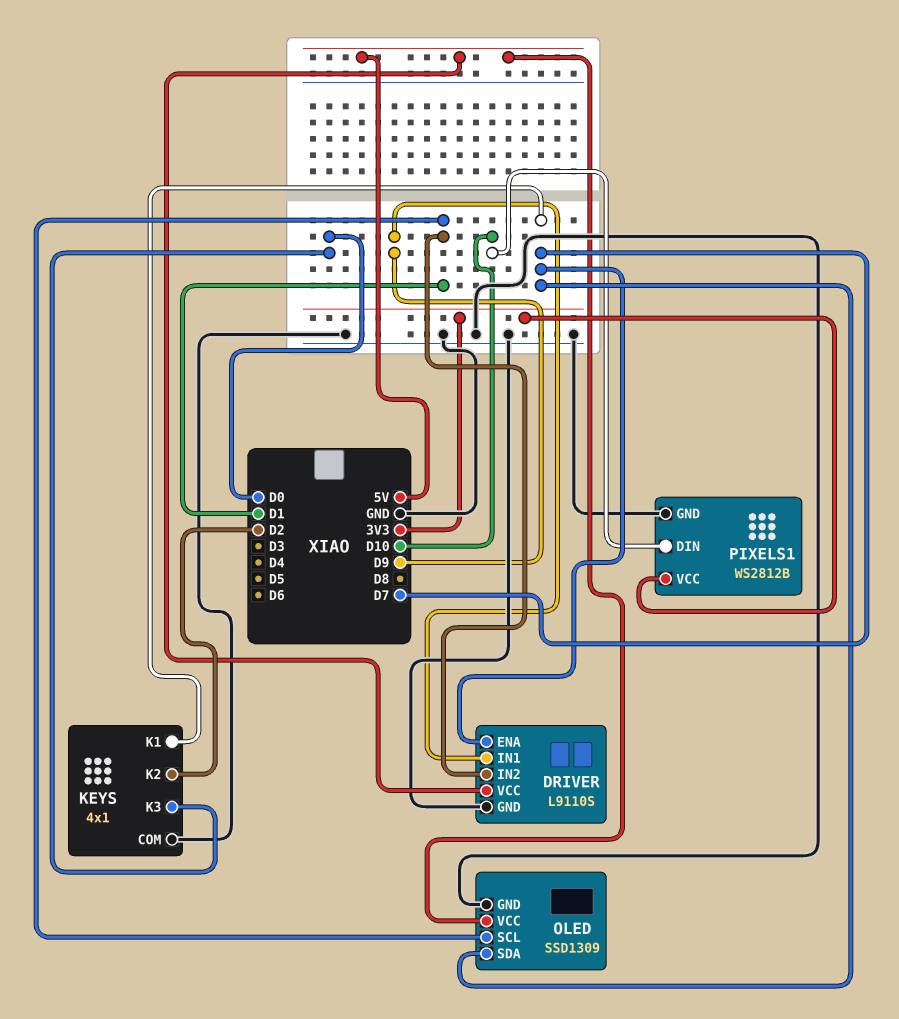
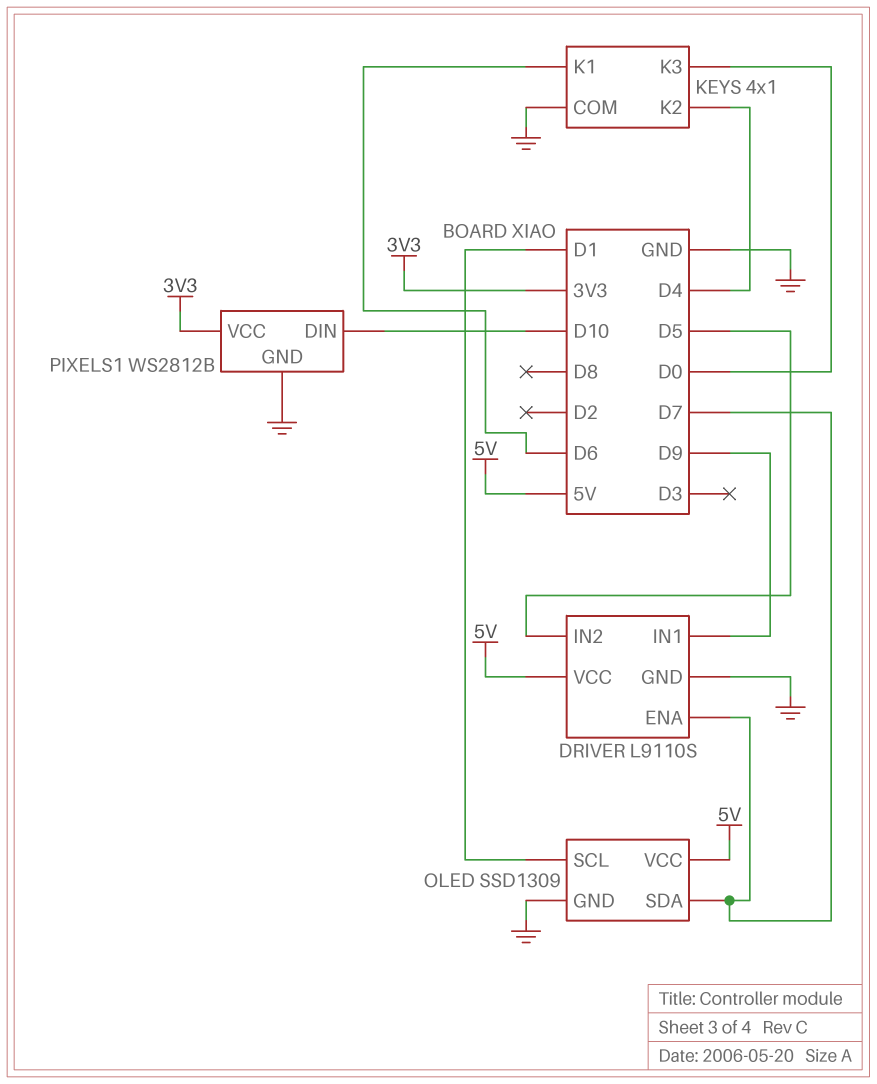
DRIVER pin IN2: D1 -> D5
KEYS pin K1: D7 -> D6
KEYS pin K2: D2 -> D4

